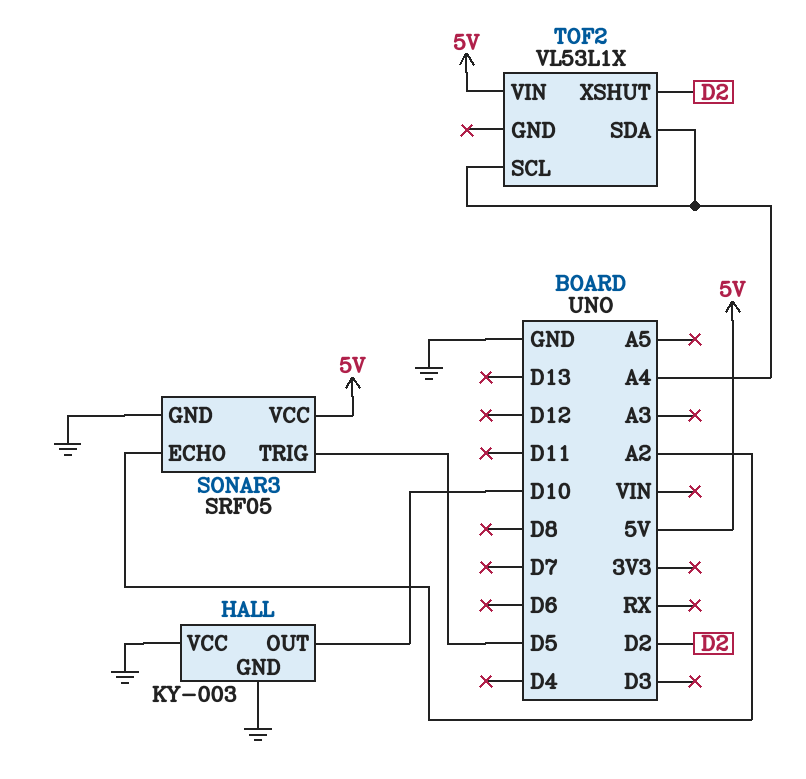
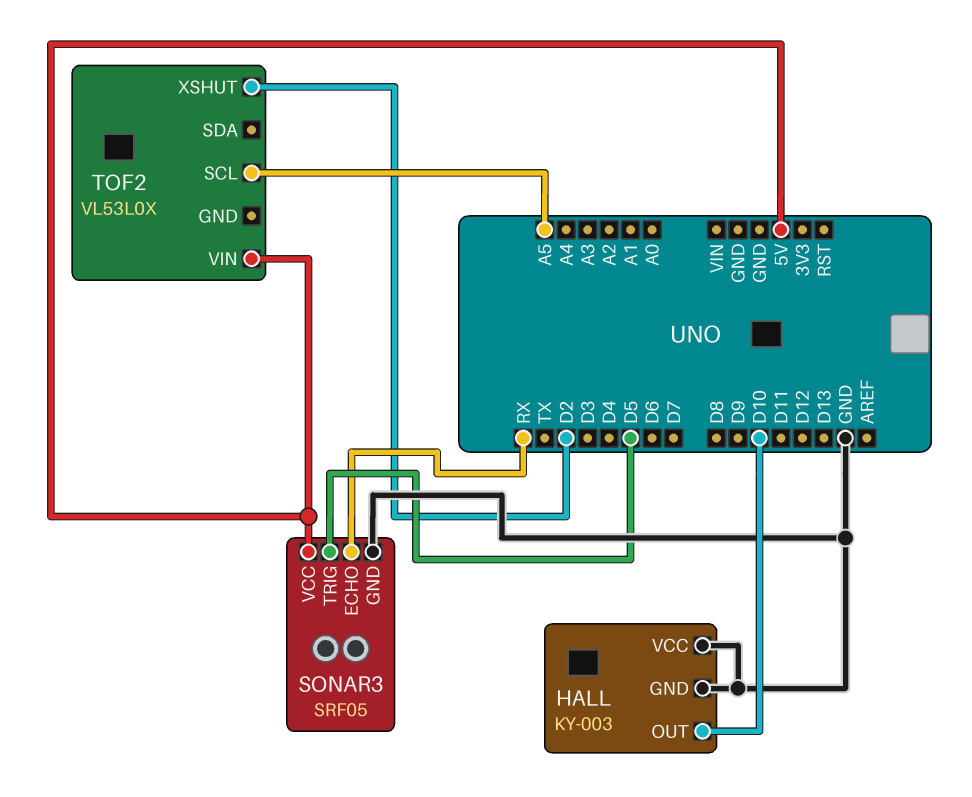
SONAR3 pin ECHO: A2 -> RX
TOF2: VL53L1X -> VL53L0X
TOF2 pin SCL: A4 -> A5
TOF2 pin SDA: A4 -> none

